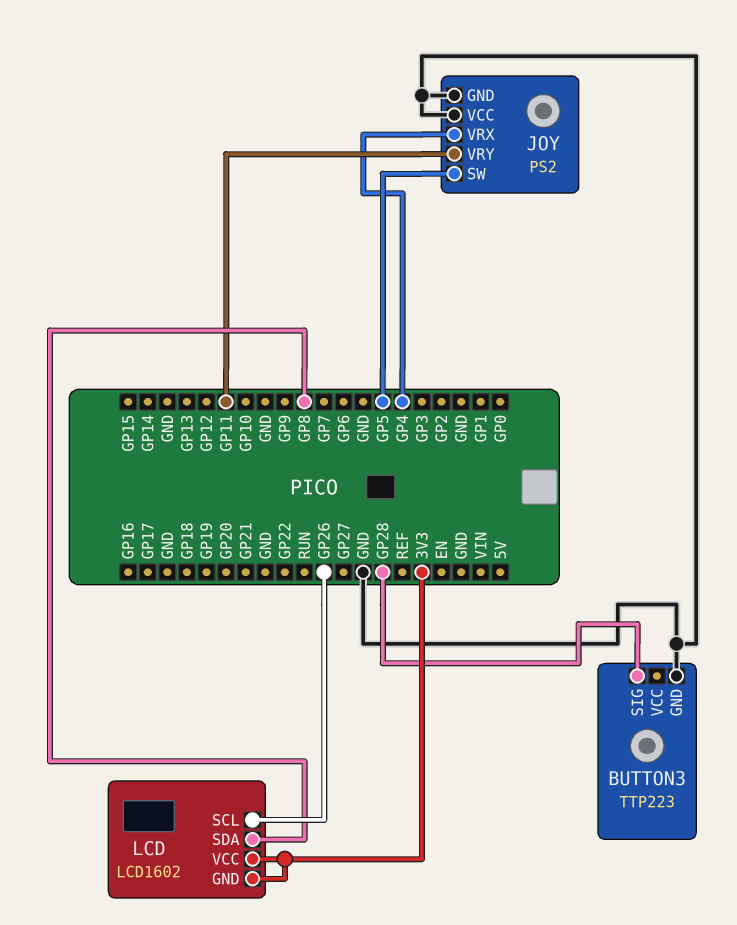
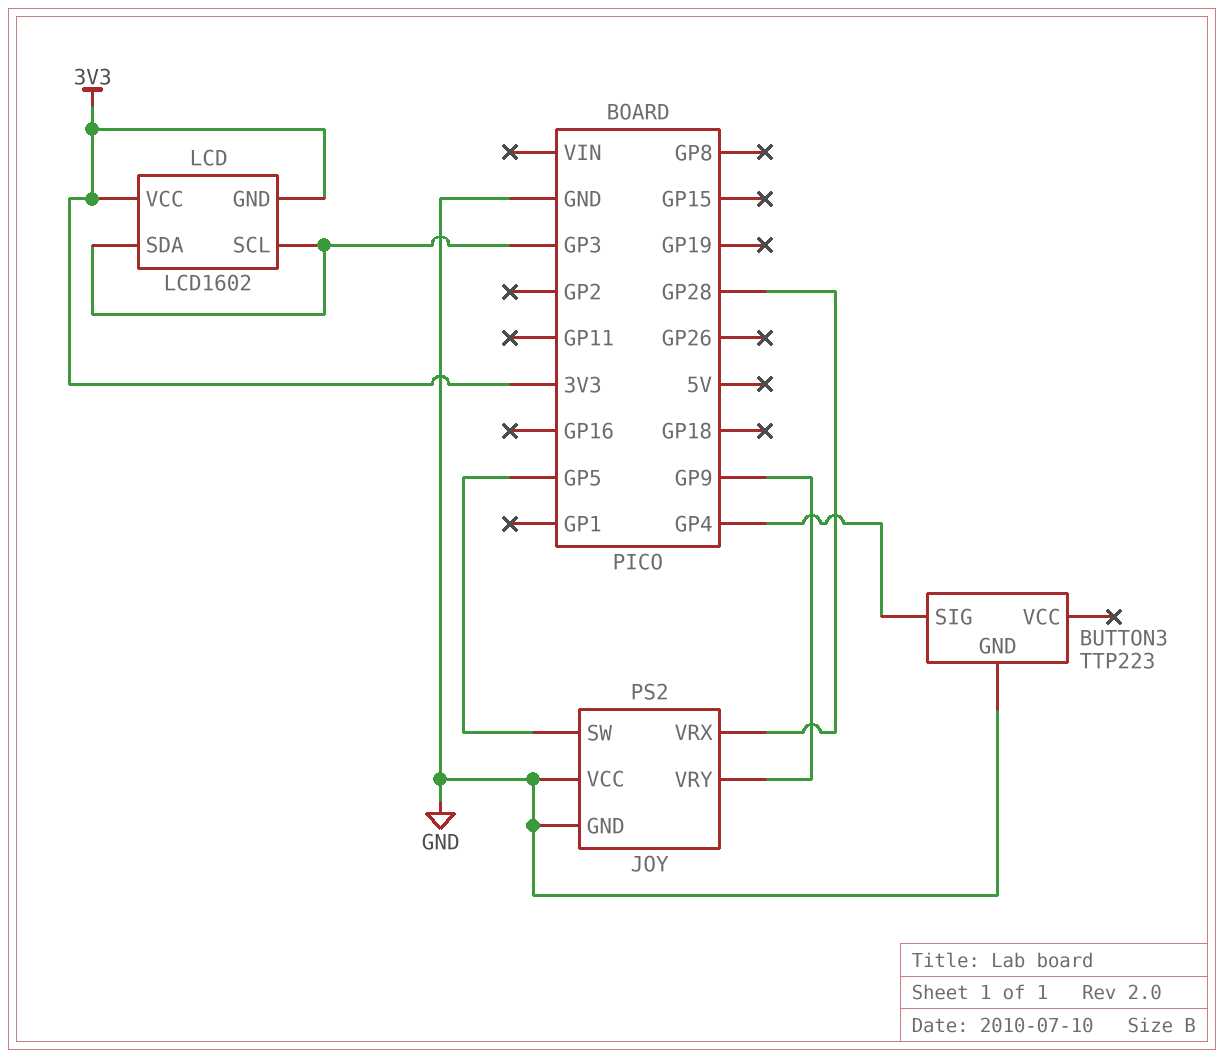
BUTTON3 pin SIG: GP28 -> GP4
JOY pin VRX: GP4 -> GP28
JOY pin VRY: GP11 -> GP9
LCD pin SCL: GP26 -> GP3
LCD pin SDA: GP8 -> GP3

